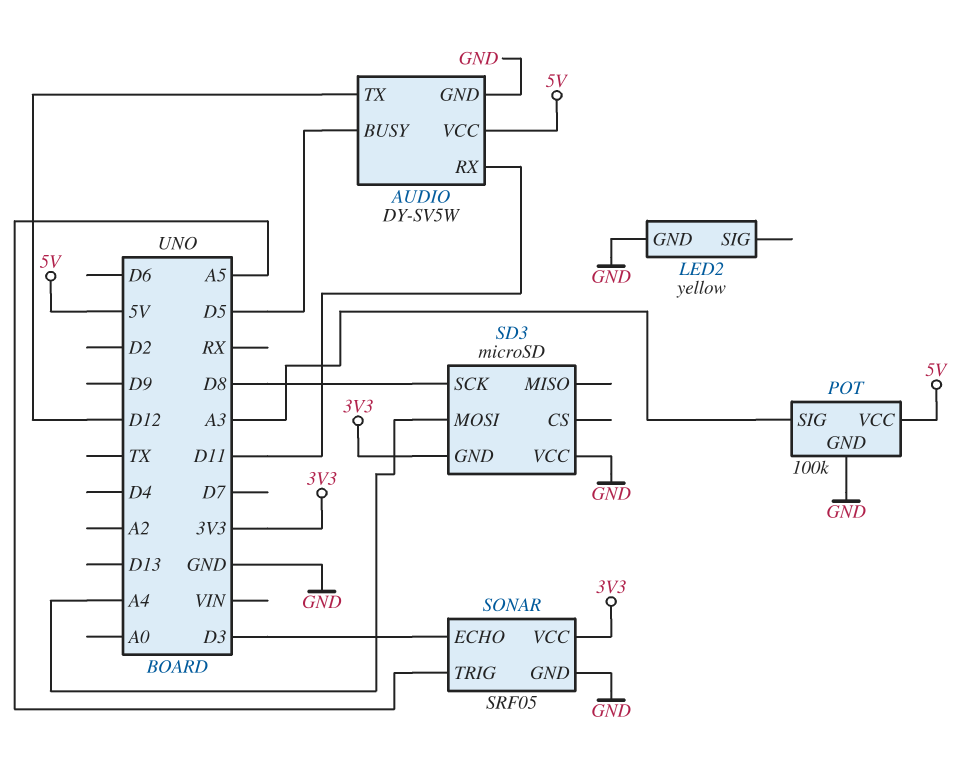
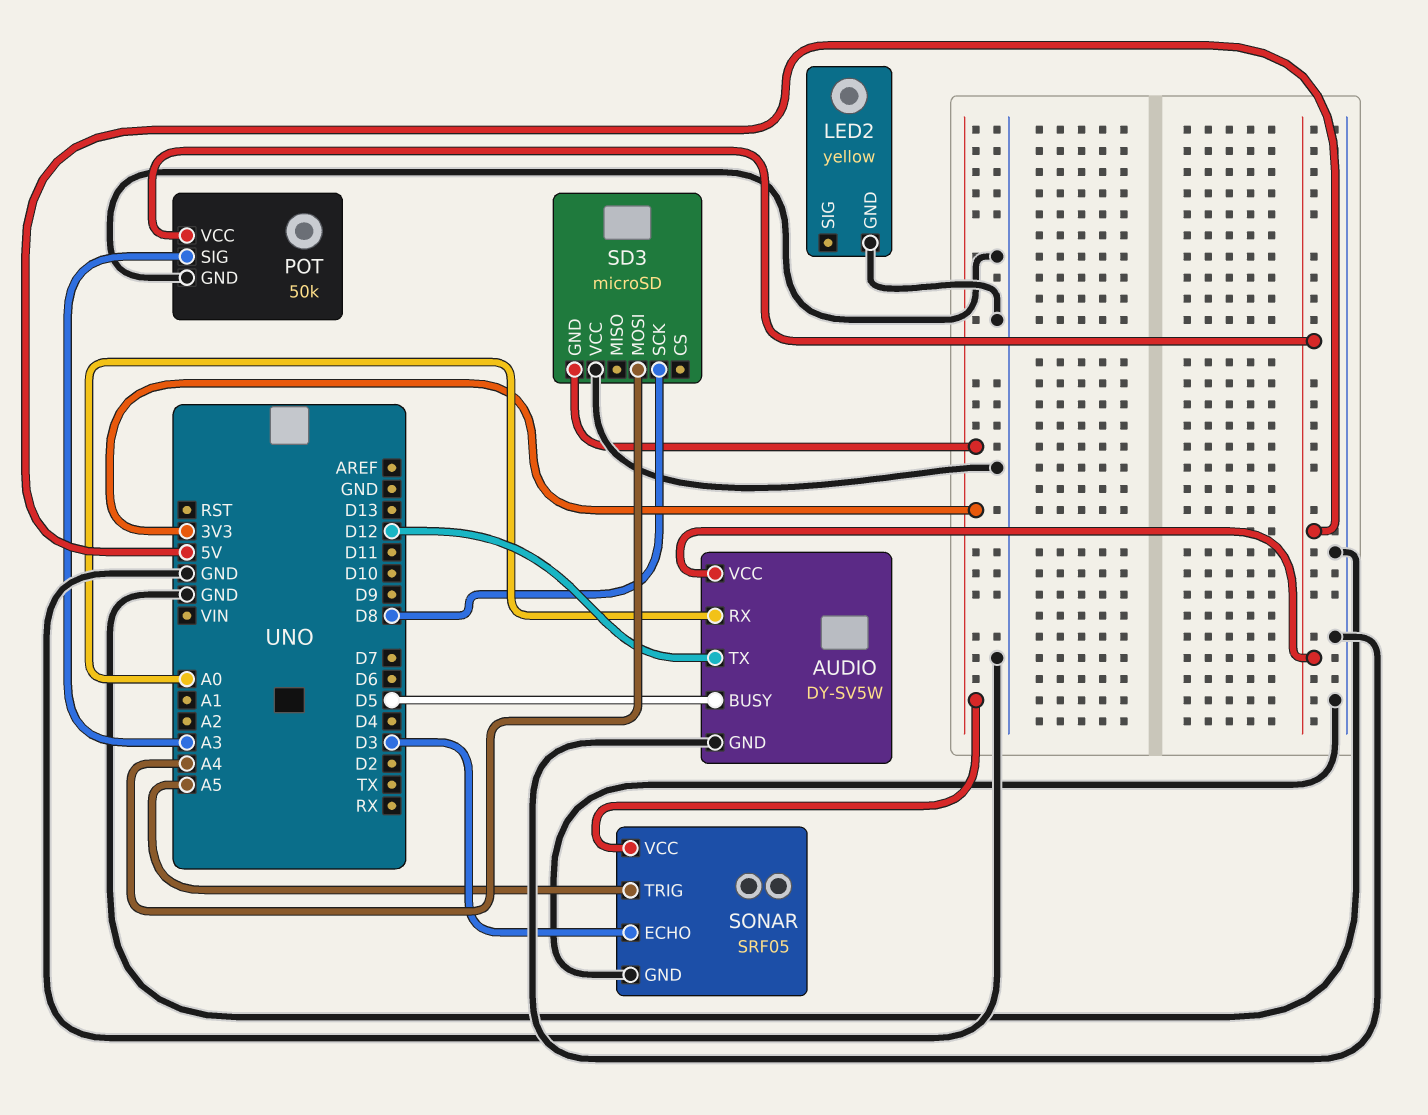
AUDIO pin RX: D11 -> A0
POT: 100k -> 50k

